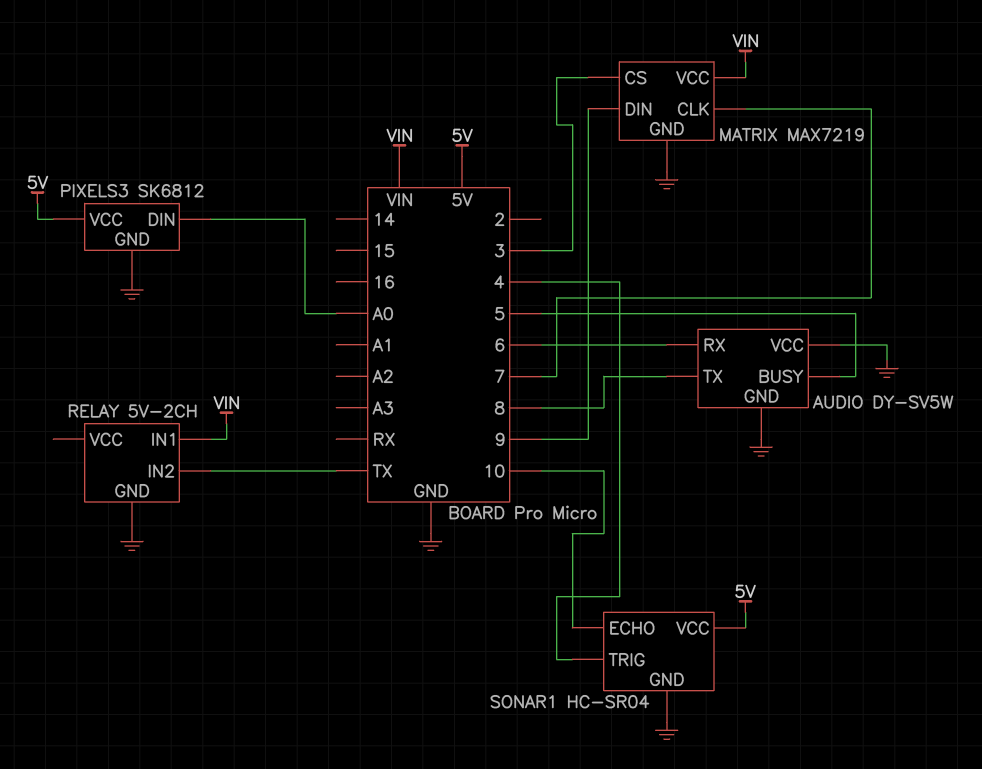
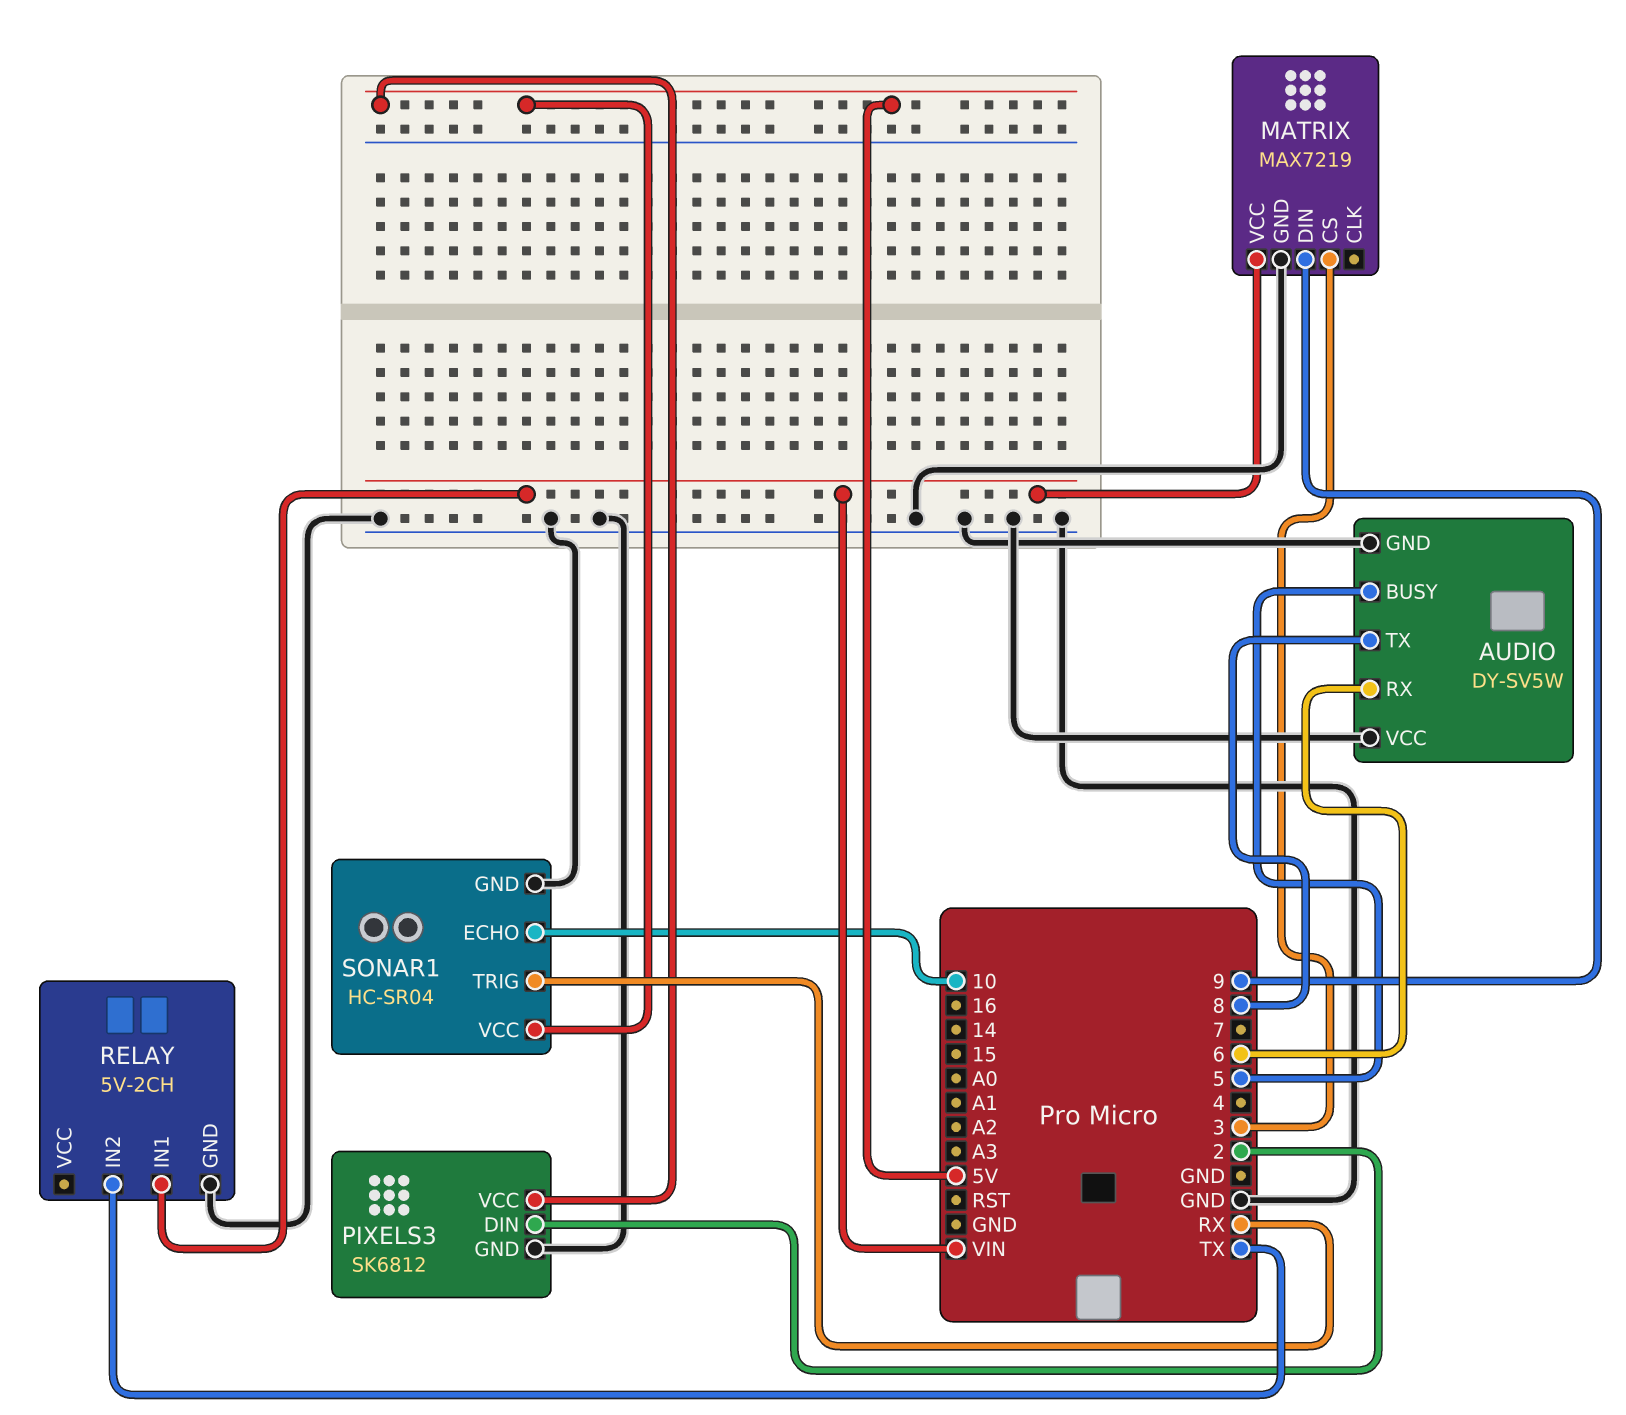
MATRIX pin CLK: 7 -> none
PIXELS3 pin DIN: A0 -> 2
SONAR1 pin TRIG: 4 -> RX

